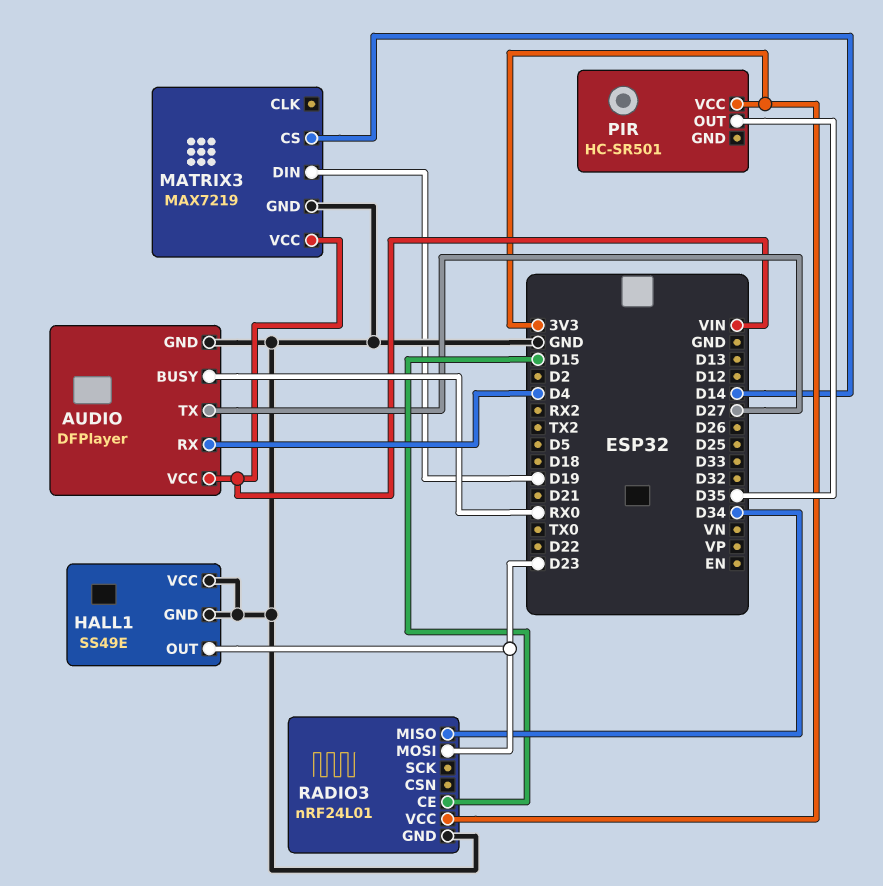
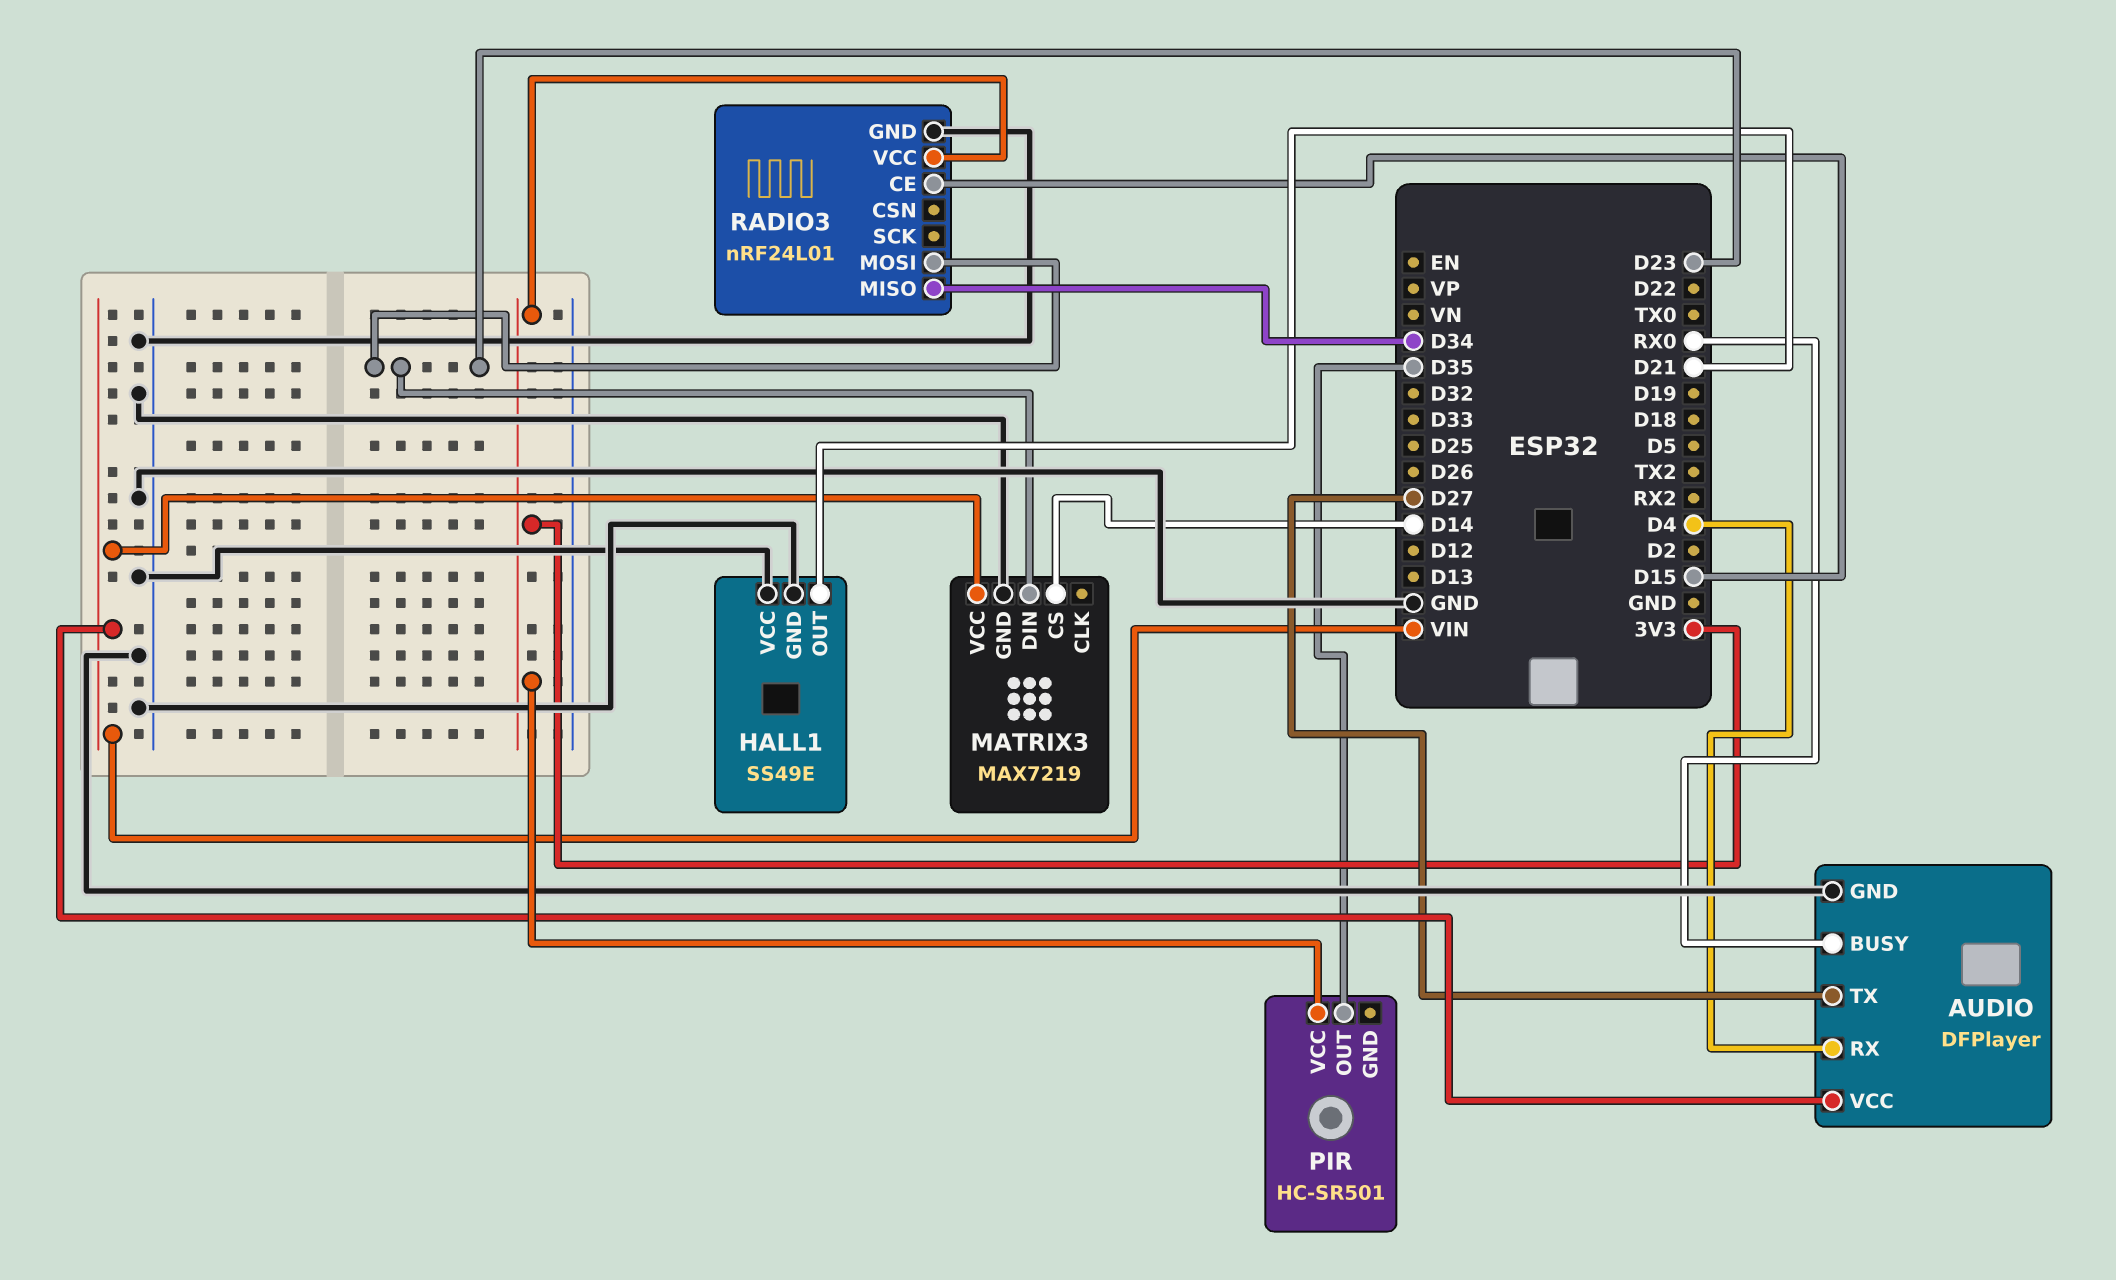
HALL1 pin OUT: D23 -> D21
MATRIX3 pin DIN: D19 -> D23

